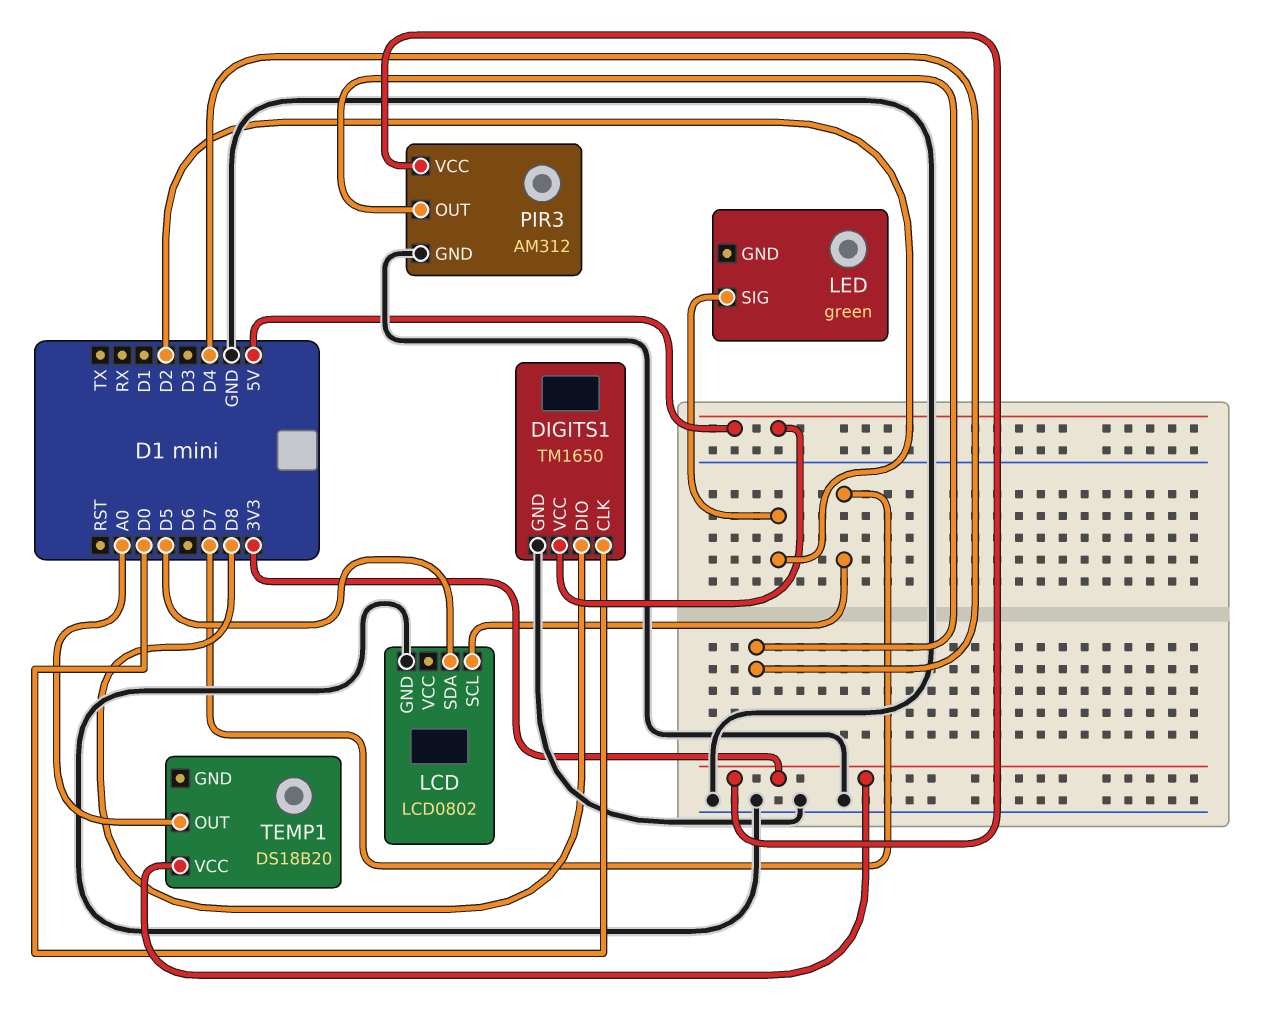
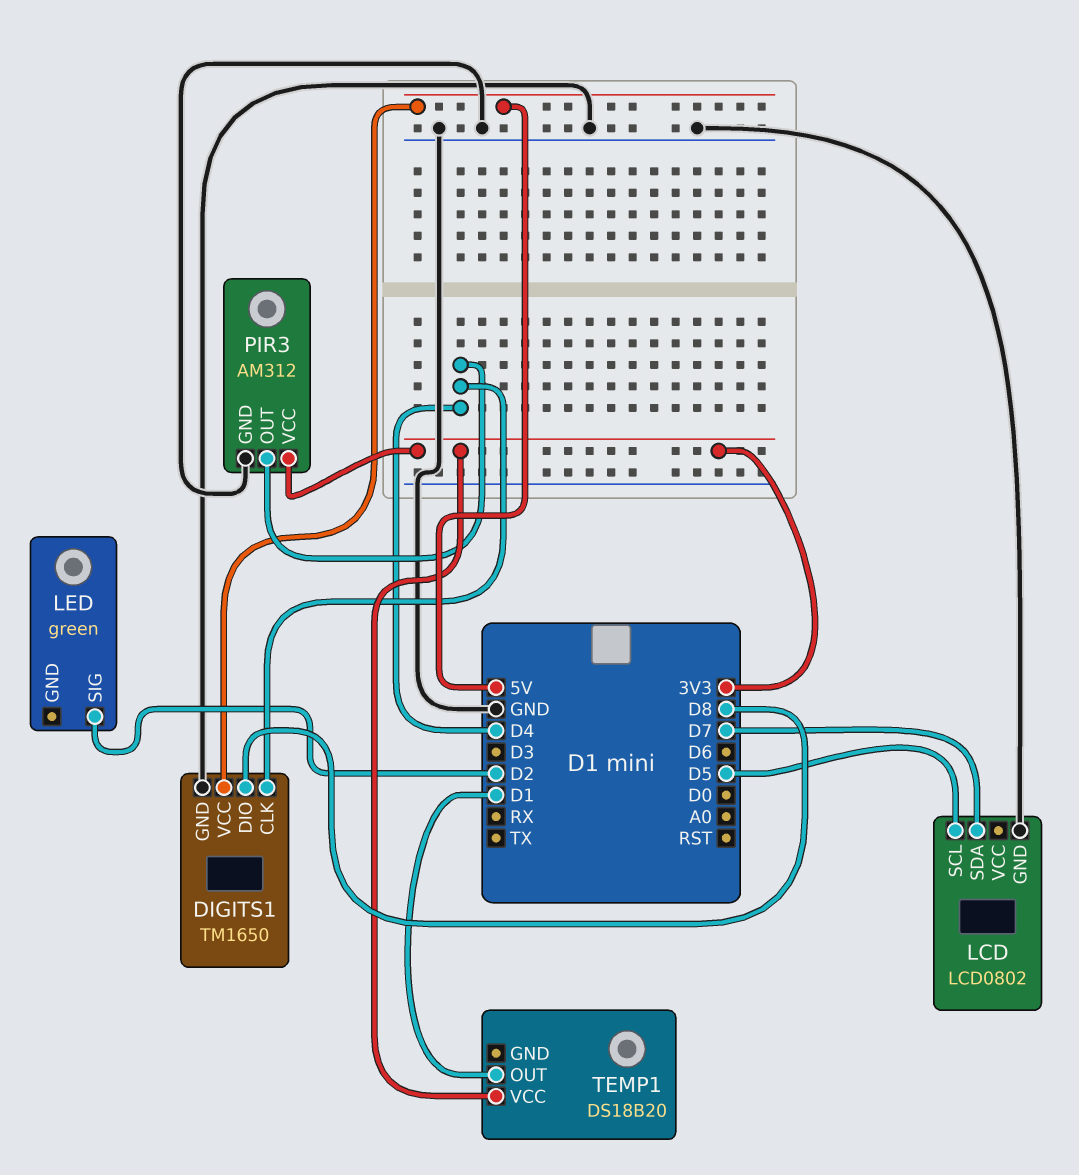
DIGITS1 pin CLK: D0 -> D4
LCD pin SCL: D7 -> D5
LCD pin SDA: D5 -> D7
TEMP1 pin OUT: A0 -> D1

